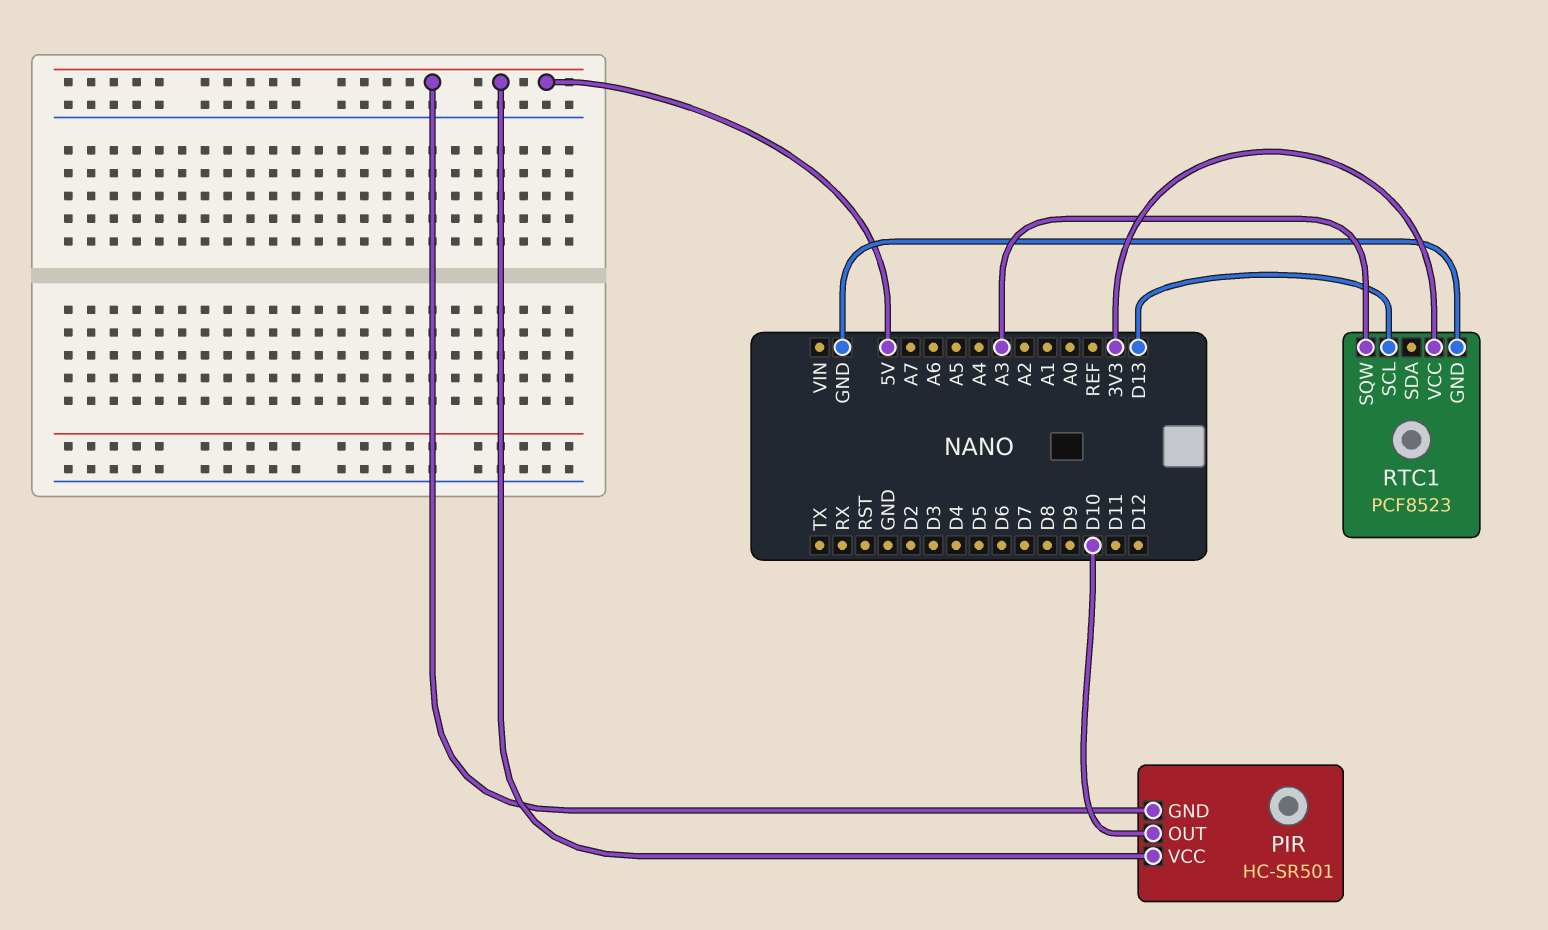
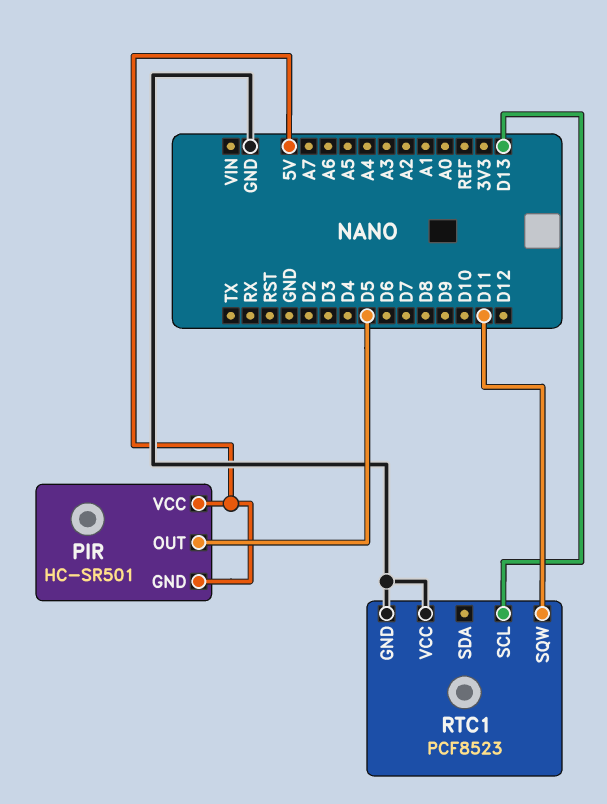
PIR pin OUT: D10 -> D5
RTC1 pin SQW: A3 -> D11
RTC1 pin VCC: 3V3 -> GND

